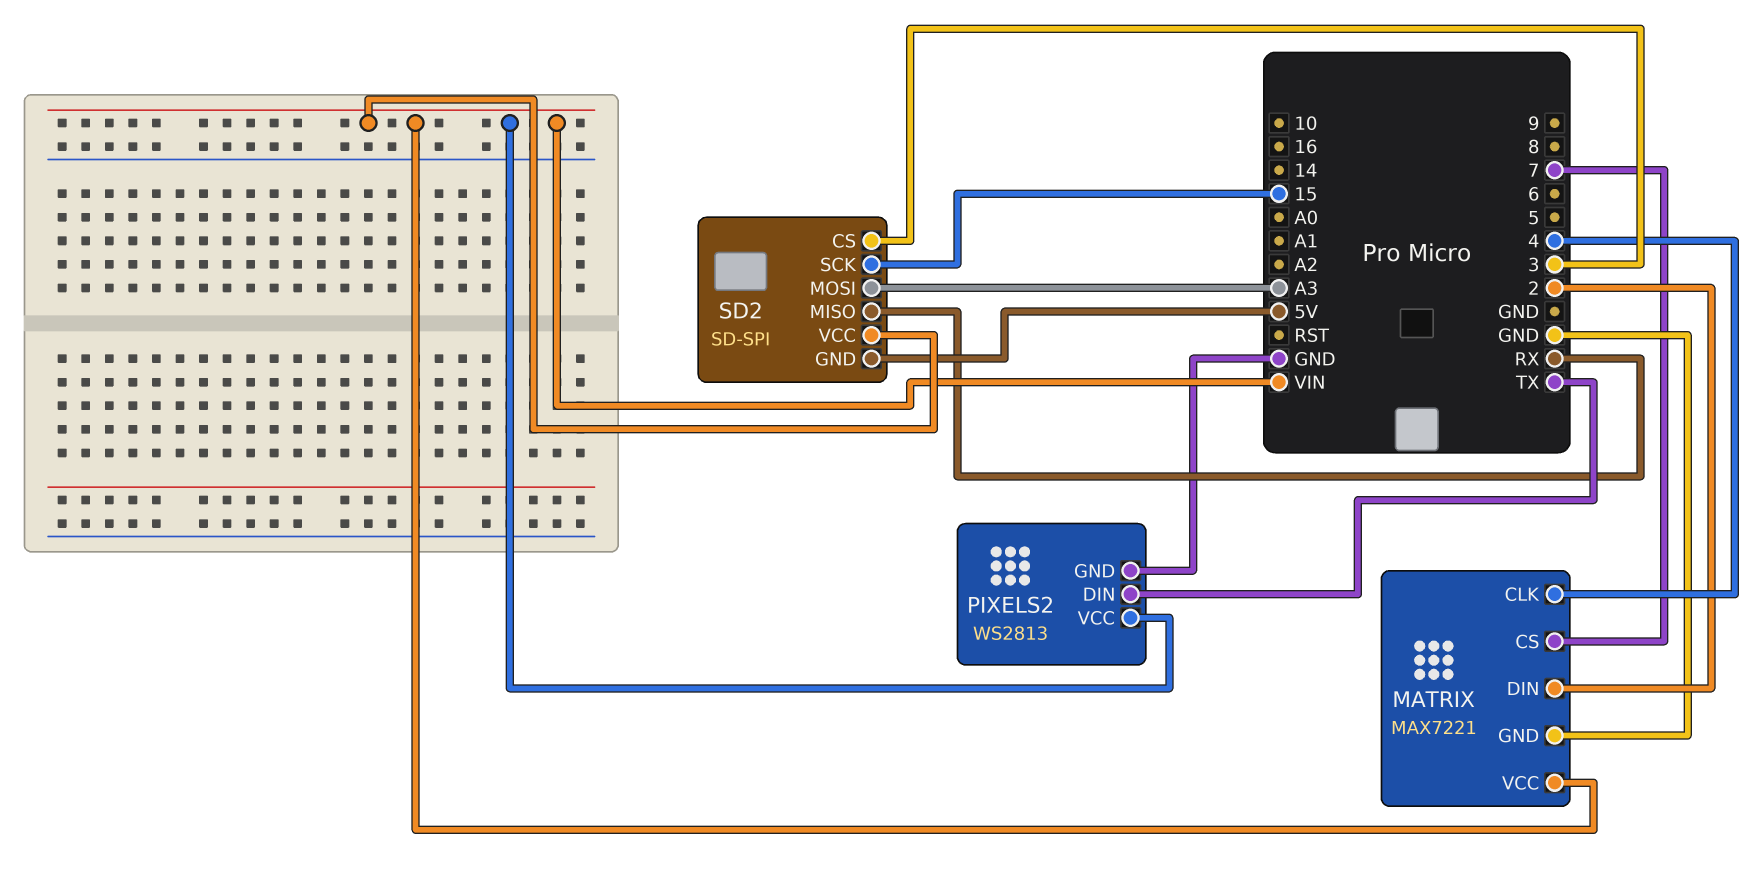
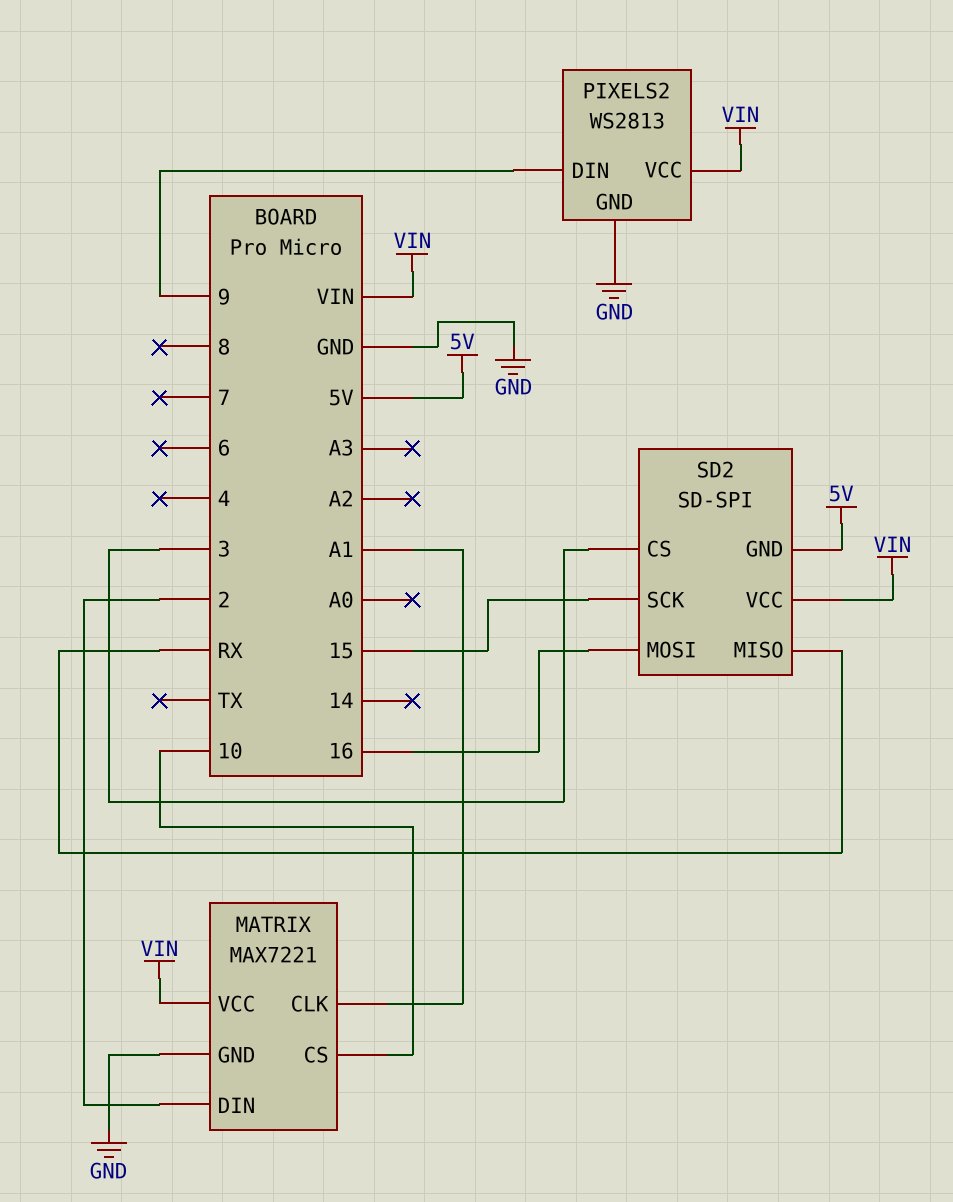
MATRIX pin CLK: 4 -> A1
MATRIX pin CS: 7 -> 10
PIXELS2 pin DIN: TX -> 9
SD2 pin MOSI: A3 -> 16

